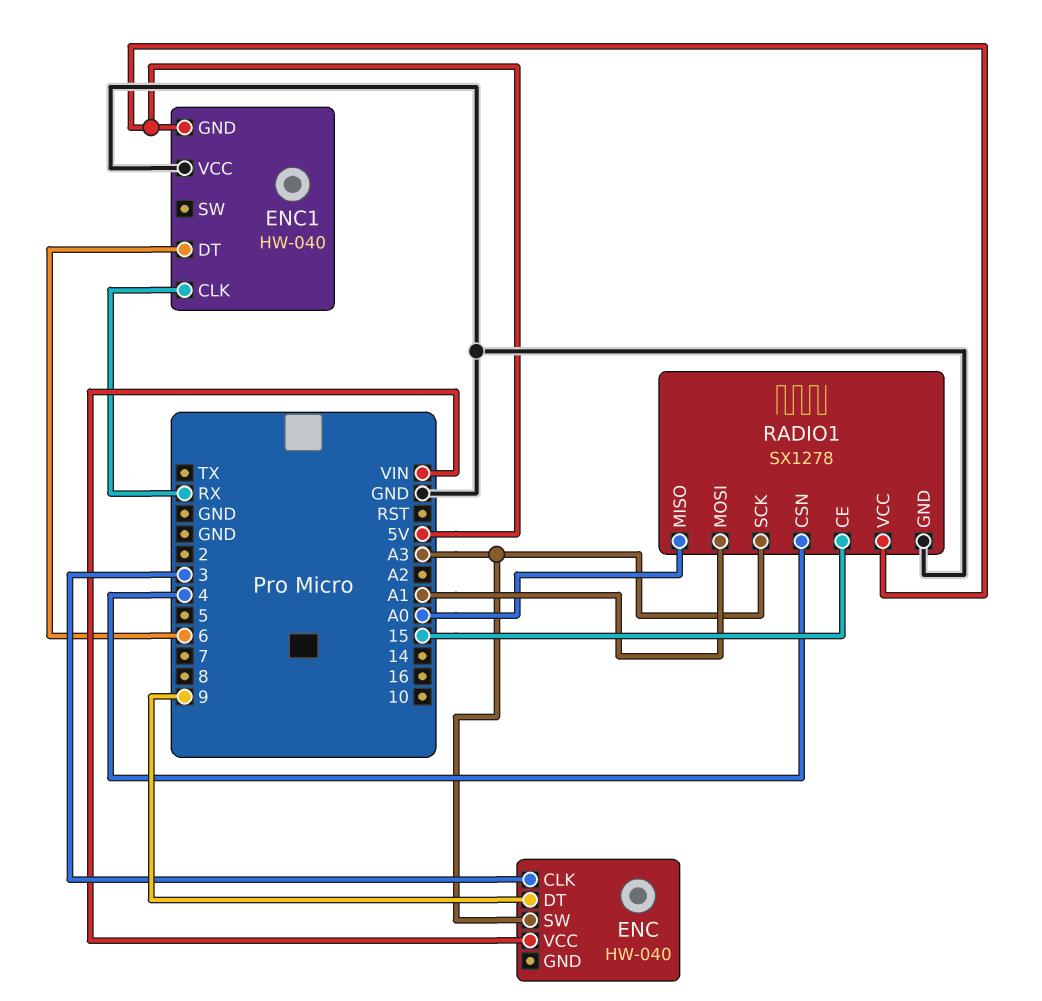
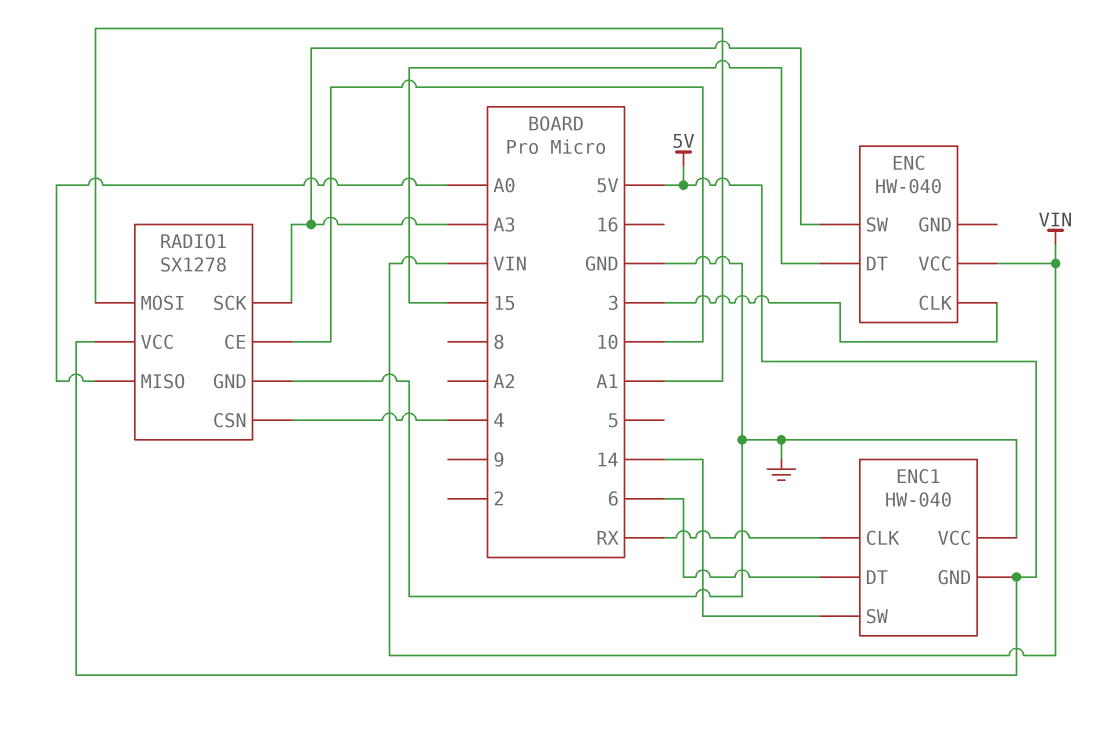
ENC pin DT: 9 -> 15
ENC1 pin SW: none -> 14
RADIO1 pin CE: 15 -> 10

